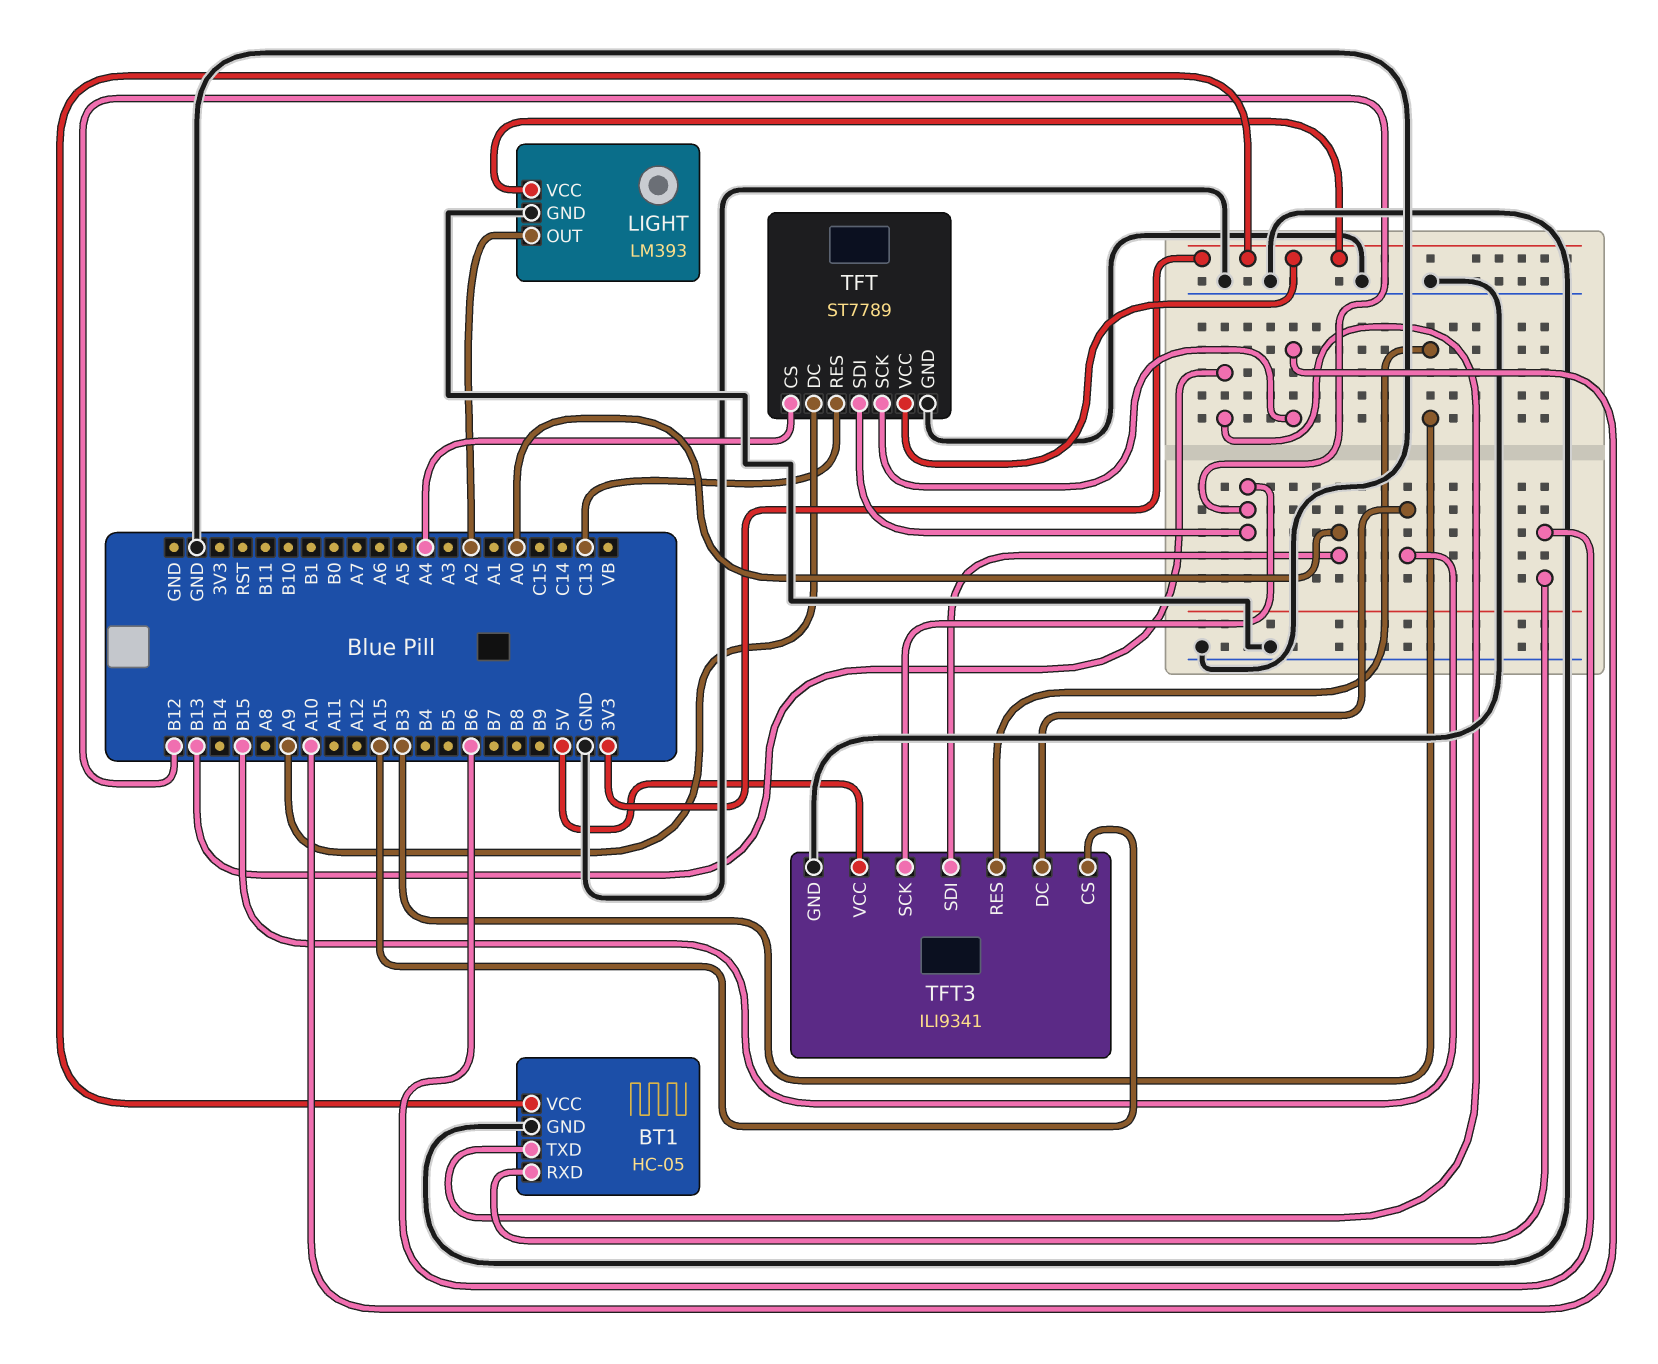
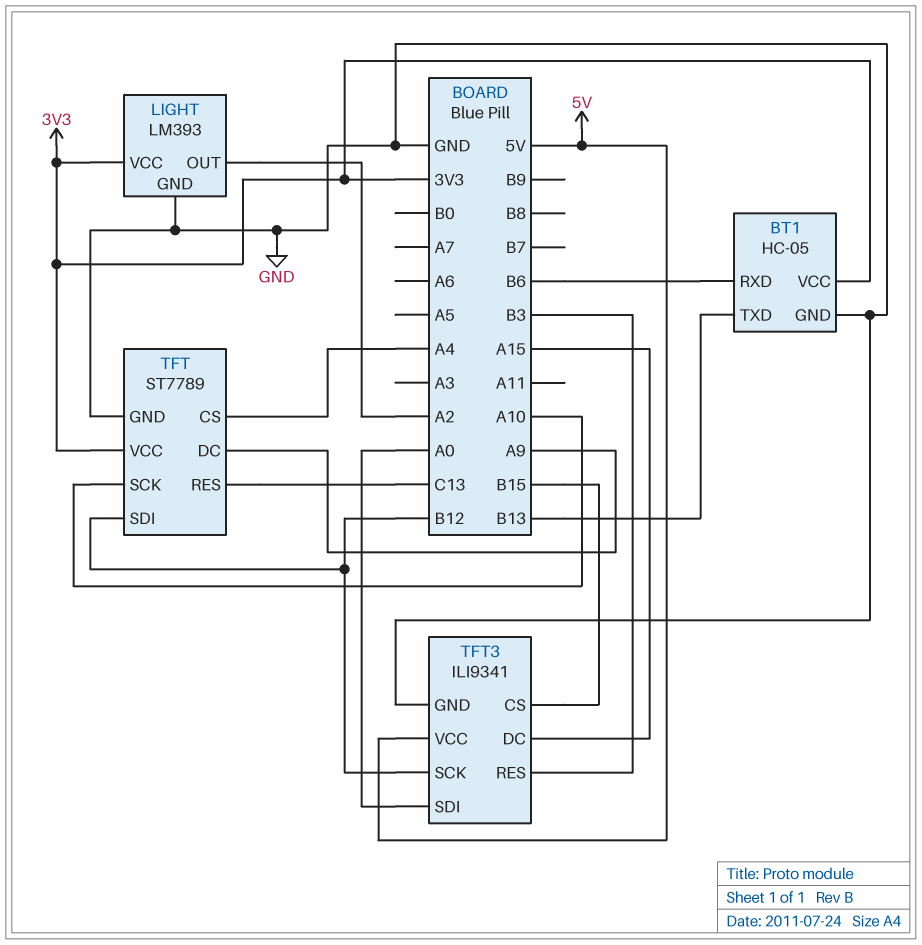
TFT3 pin CS: A15 -> B15
TFT3 pin DC: B15 -> A15

